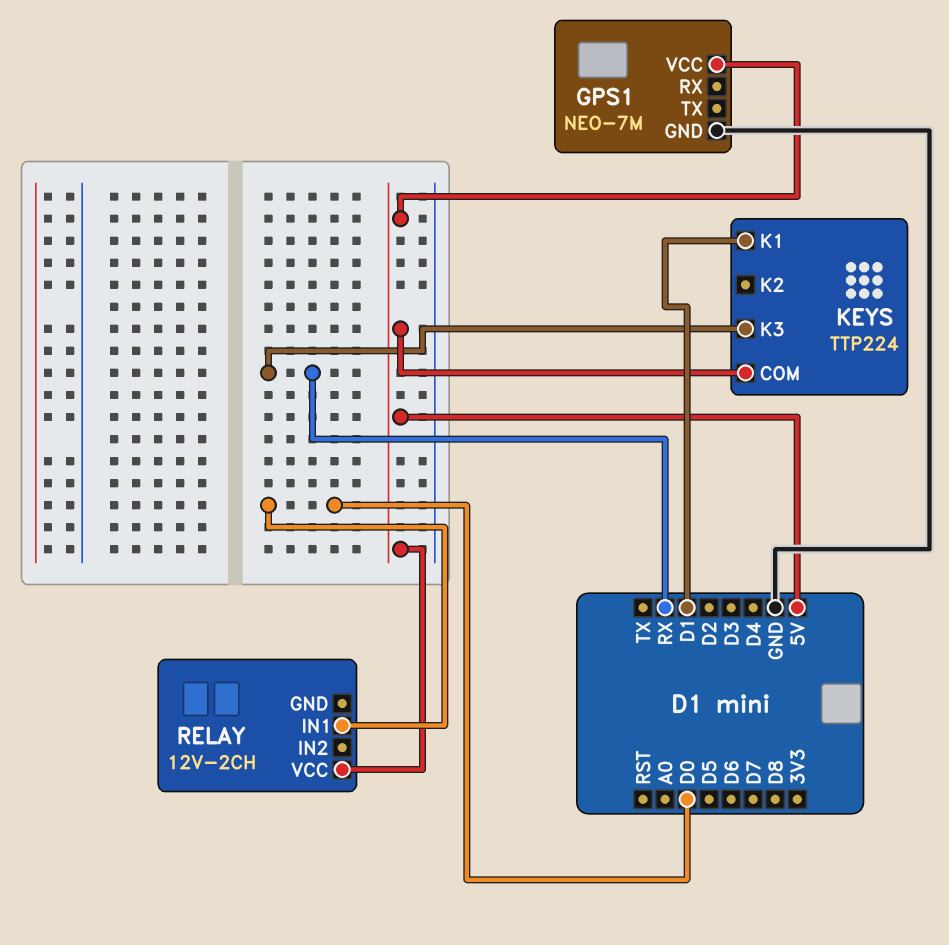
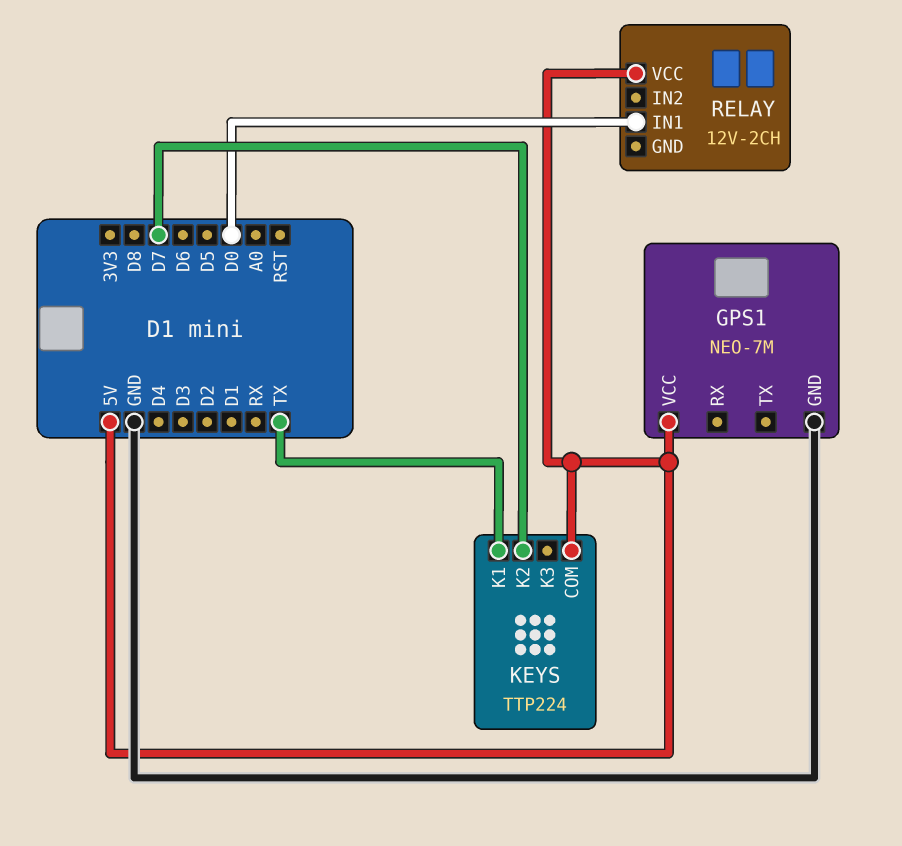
KEYS pin K1: D1 -> TX
KEYS pin K2: none -> D7
KEYS pin K3: RX -> none

